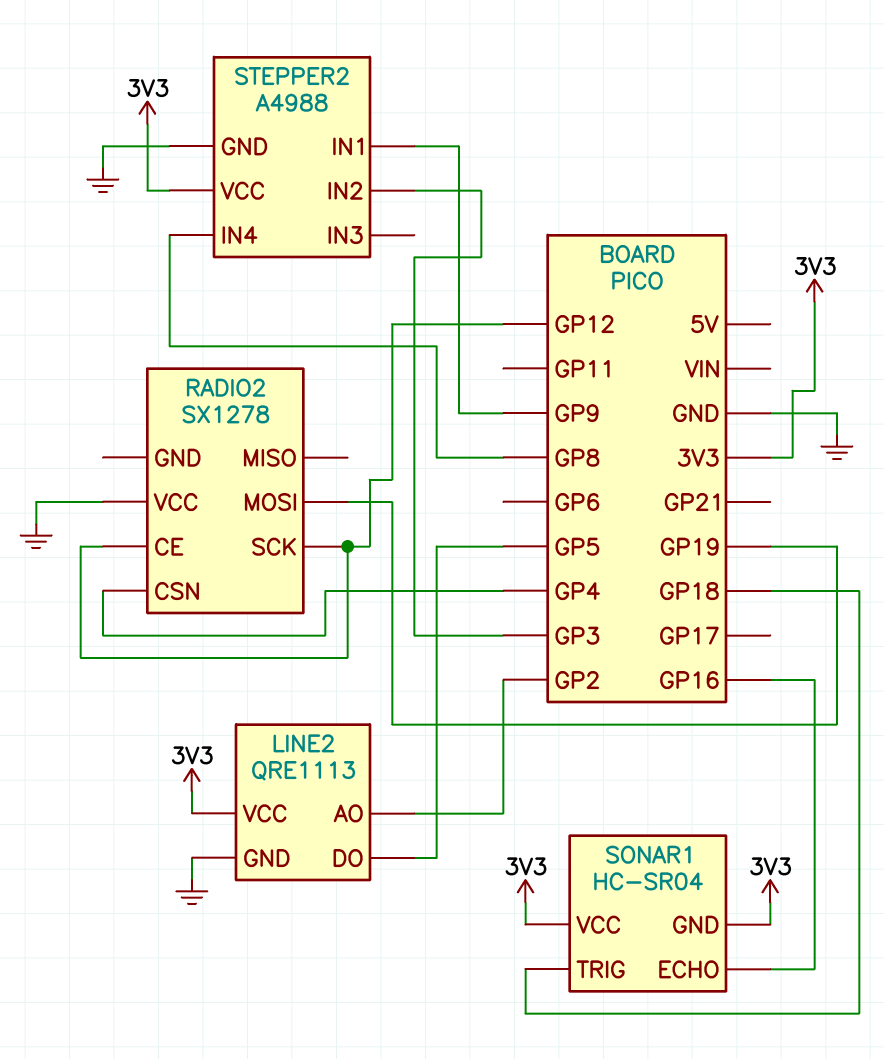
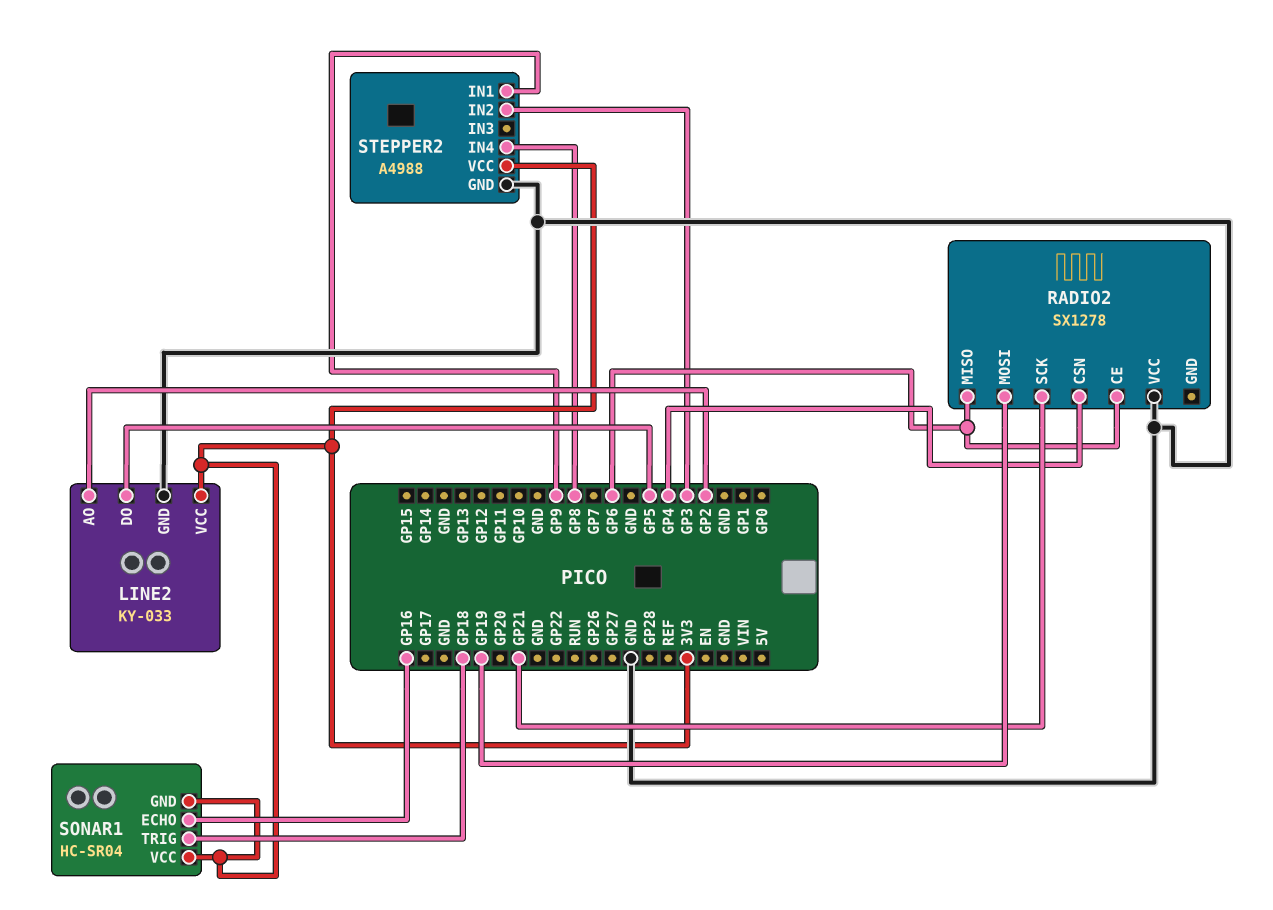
LINE2: QRE1113 -> KY-033
RADIO2 pin CE: GP12 -> GP6
RADIO2 pin MISO: none -> GP6
RADIO2 pin SCK: GP12 -> GP21

